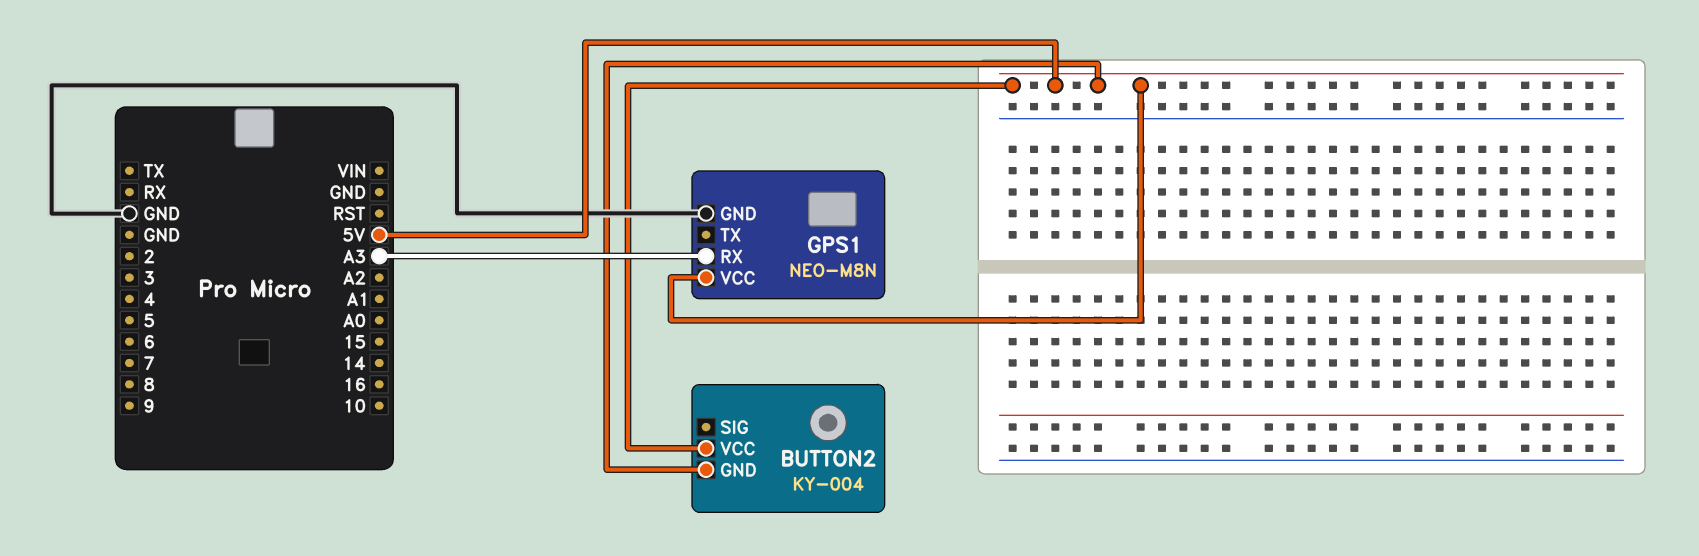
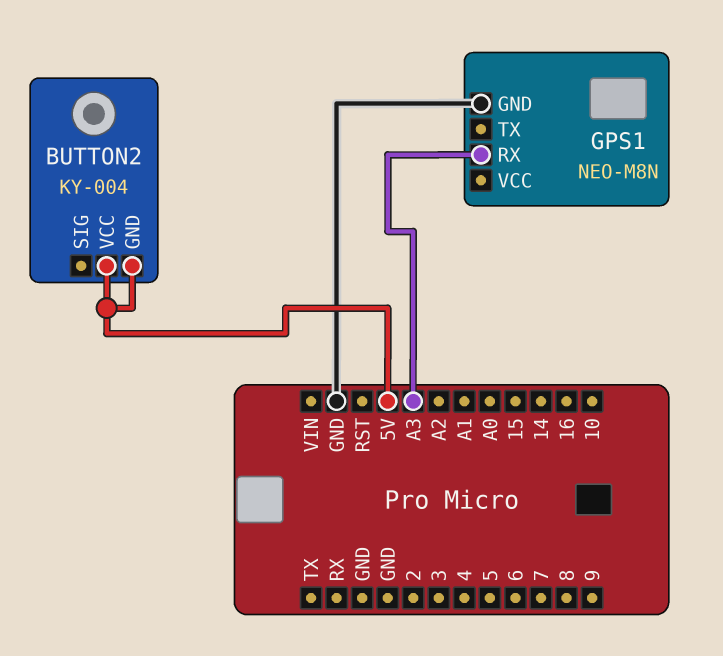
GPS1 pin VCC: 5V -> none

